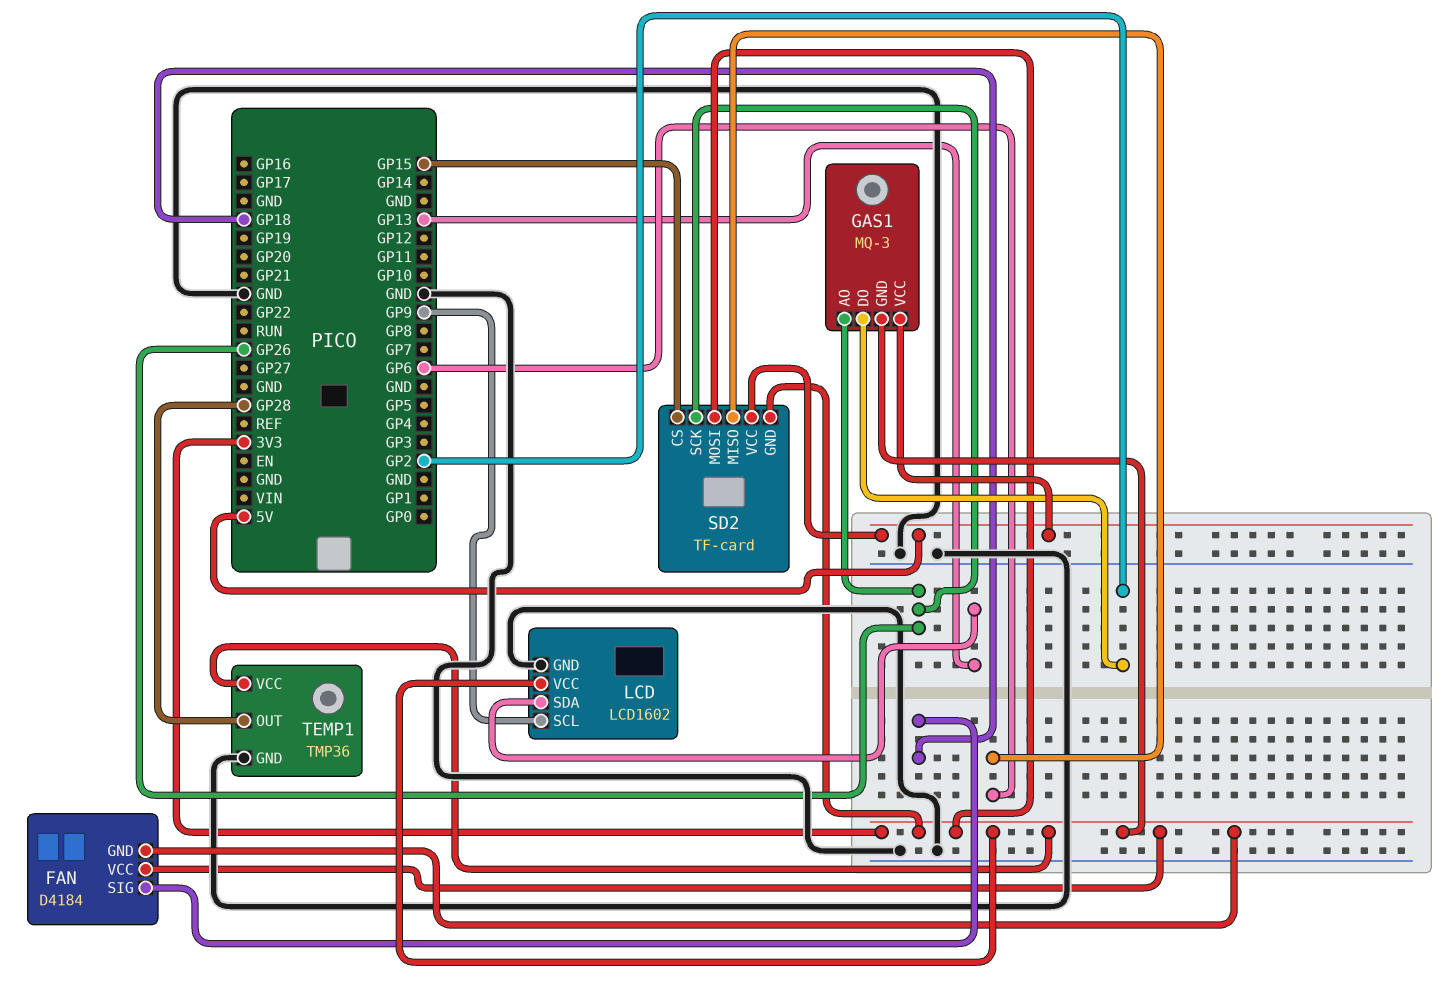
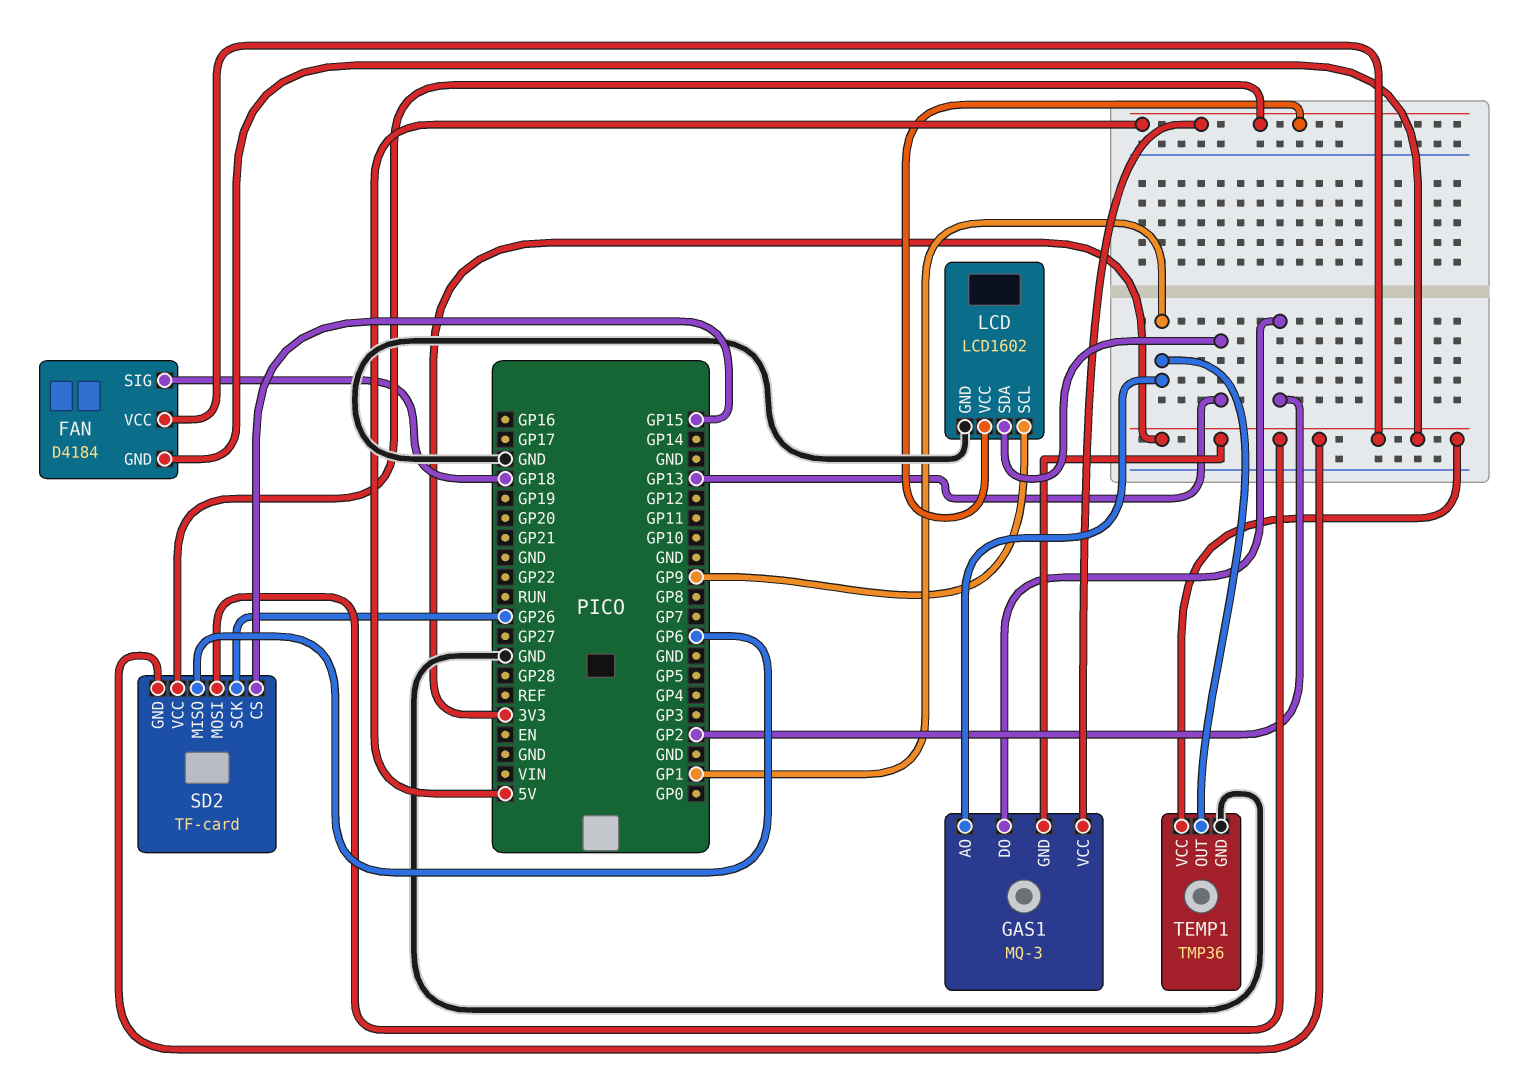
GAS1 pin AO: GP26 -> GP1
LCD pin VCC: 3V3 -> 5V
TEMP1 pin OUT: GP28 -> GP1

